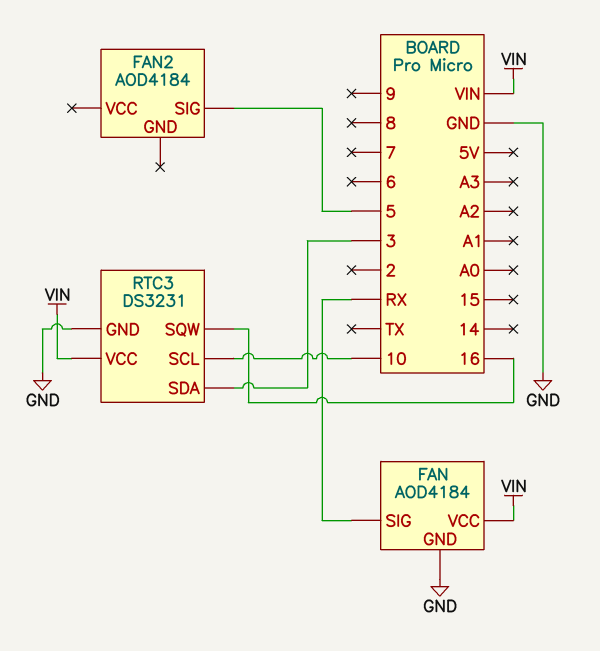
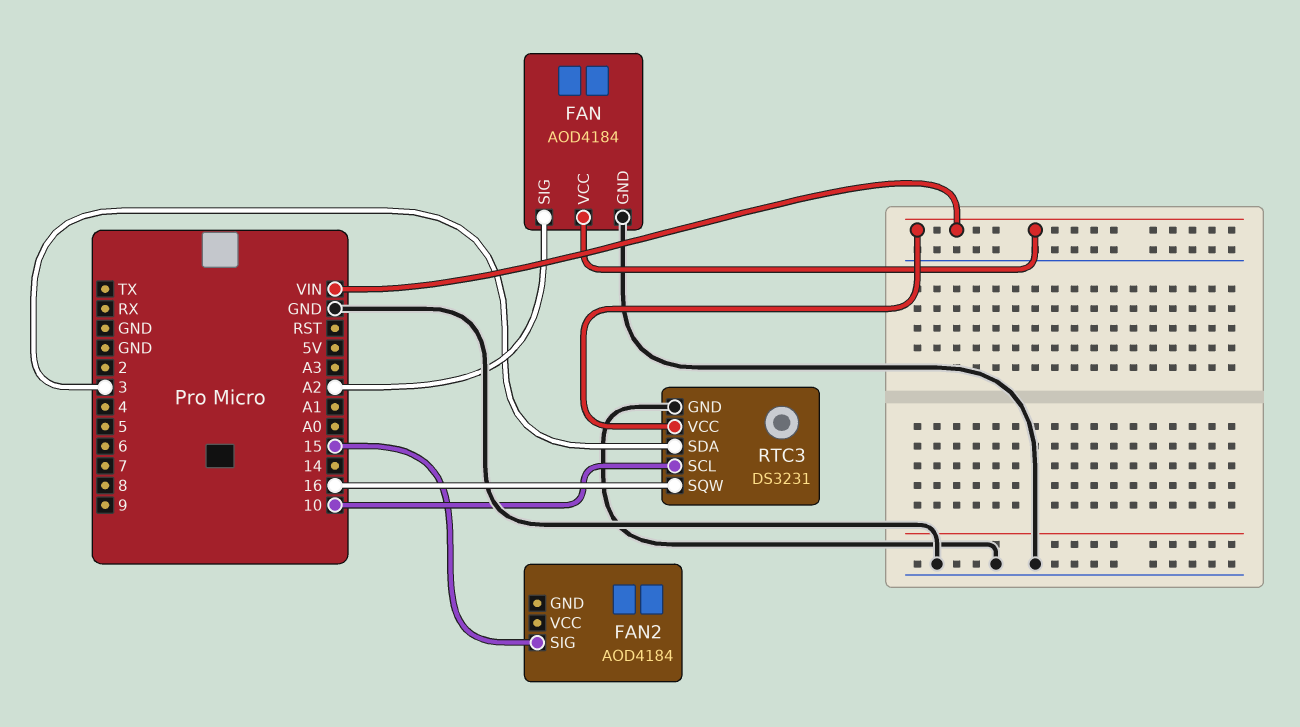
FAN pin SIG: RX -> A2
FAN2 pin SIG: 5 -> 15

